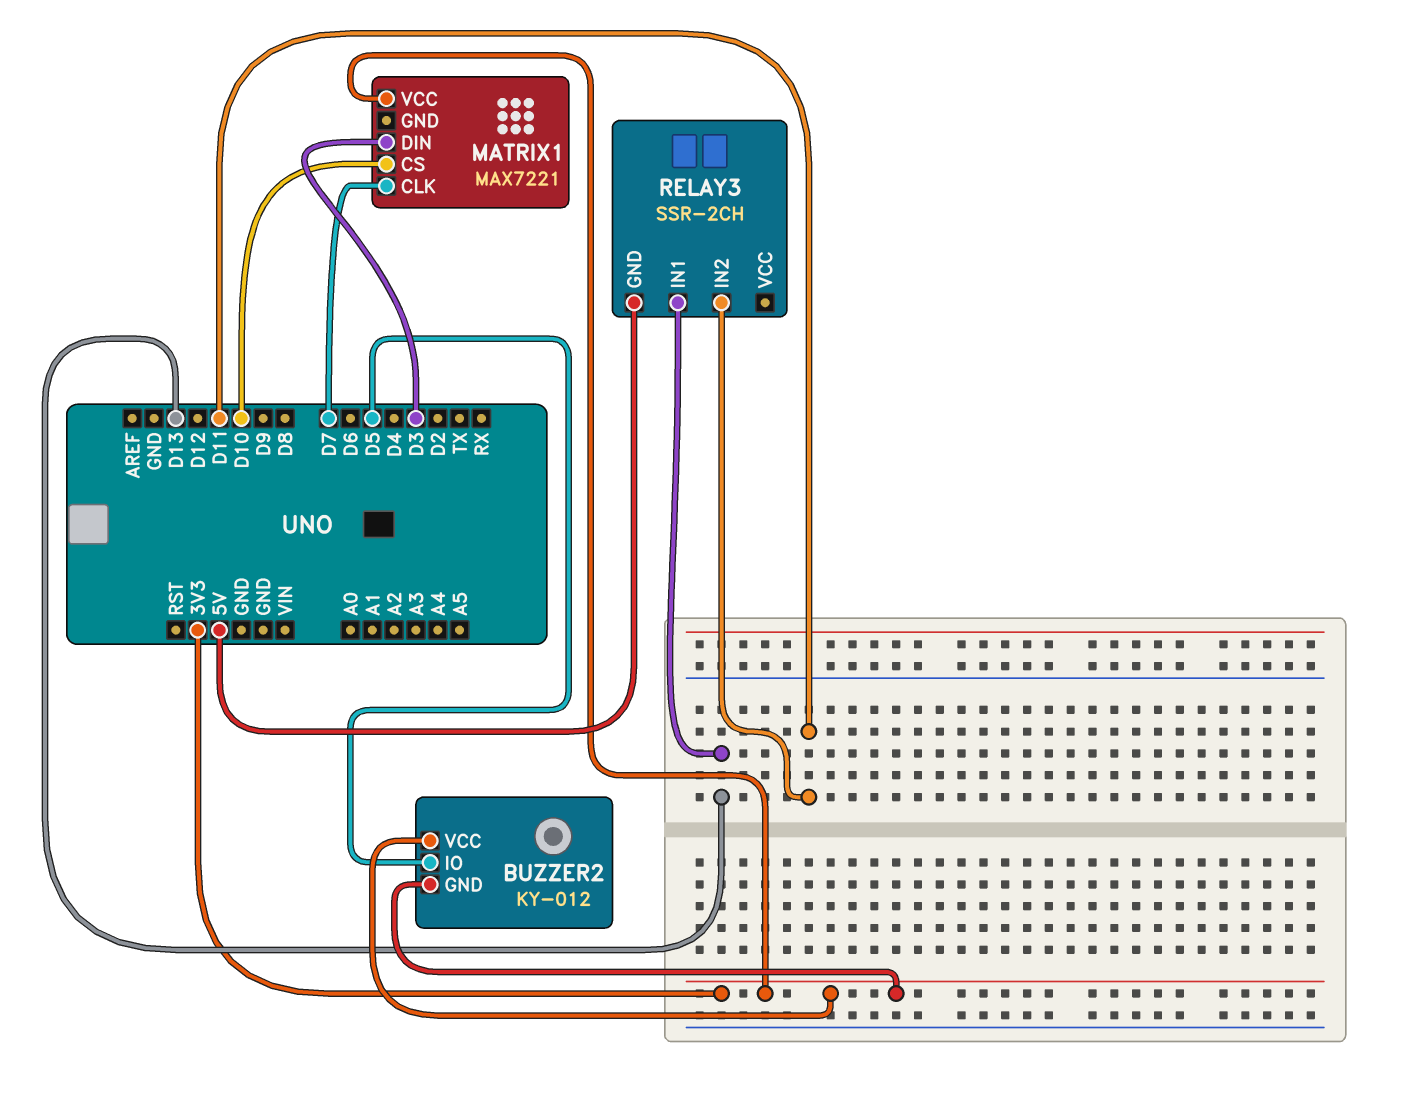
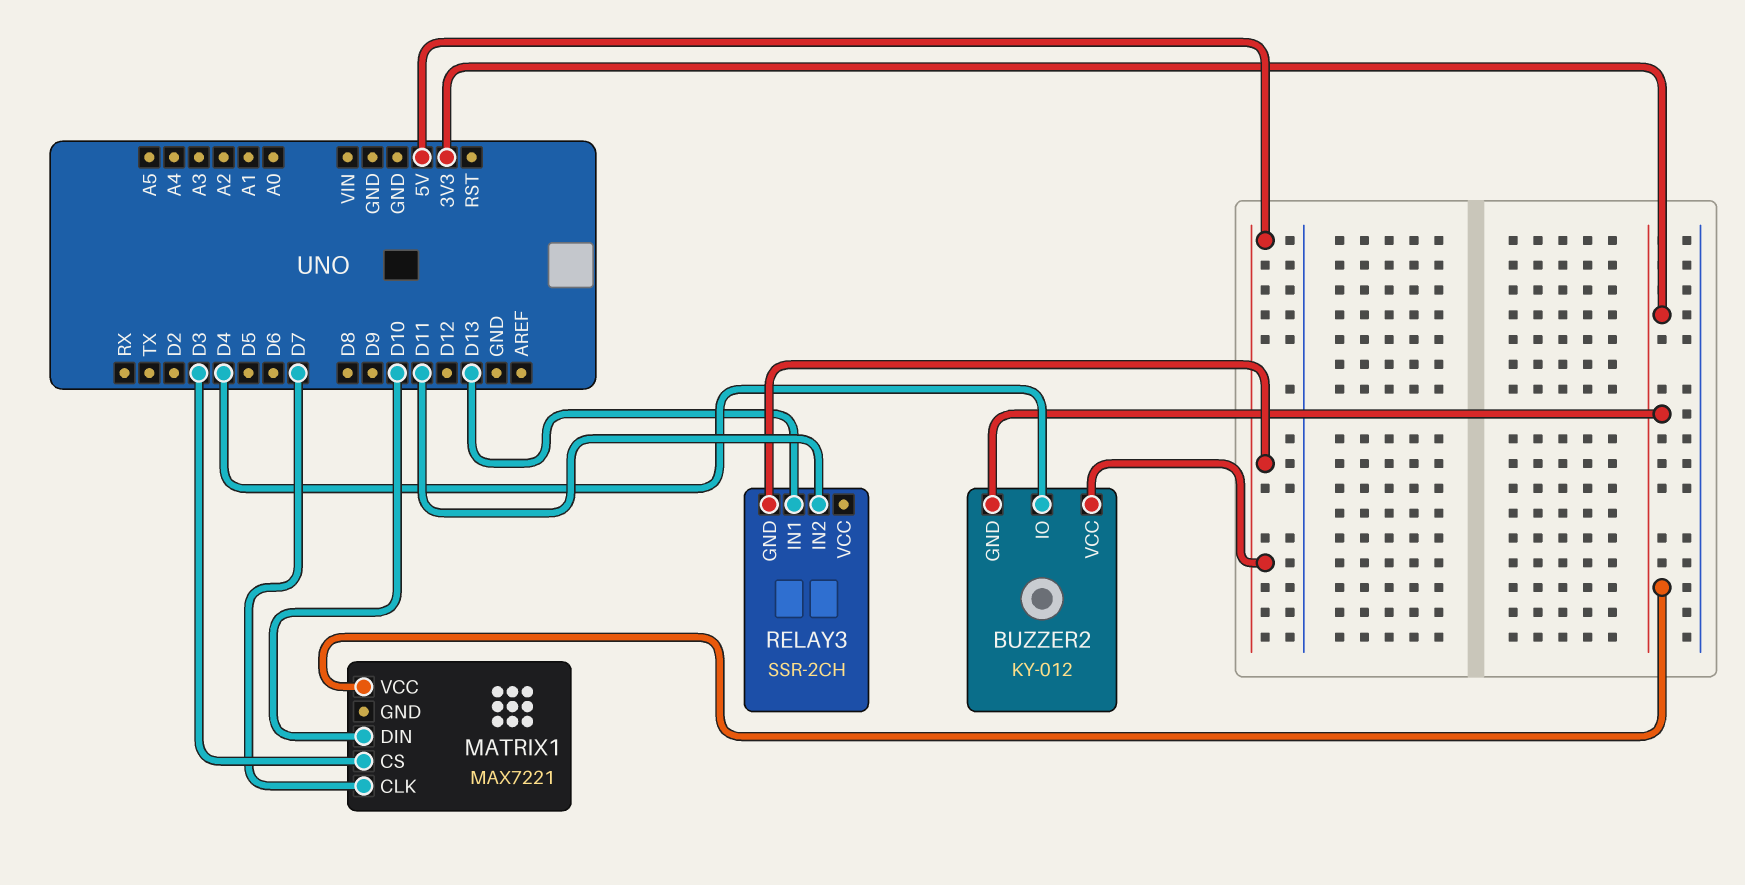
BUZZER2 pin IO: D5 -> D4
BUZZER2 pin VCC: 3V3 -> 5V
MATRIX1 pin CS: D10 -> D3
MATRIX1 pin DIN: D3 -> D10

